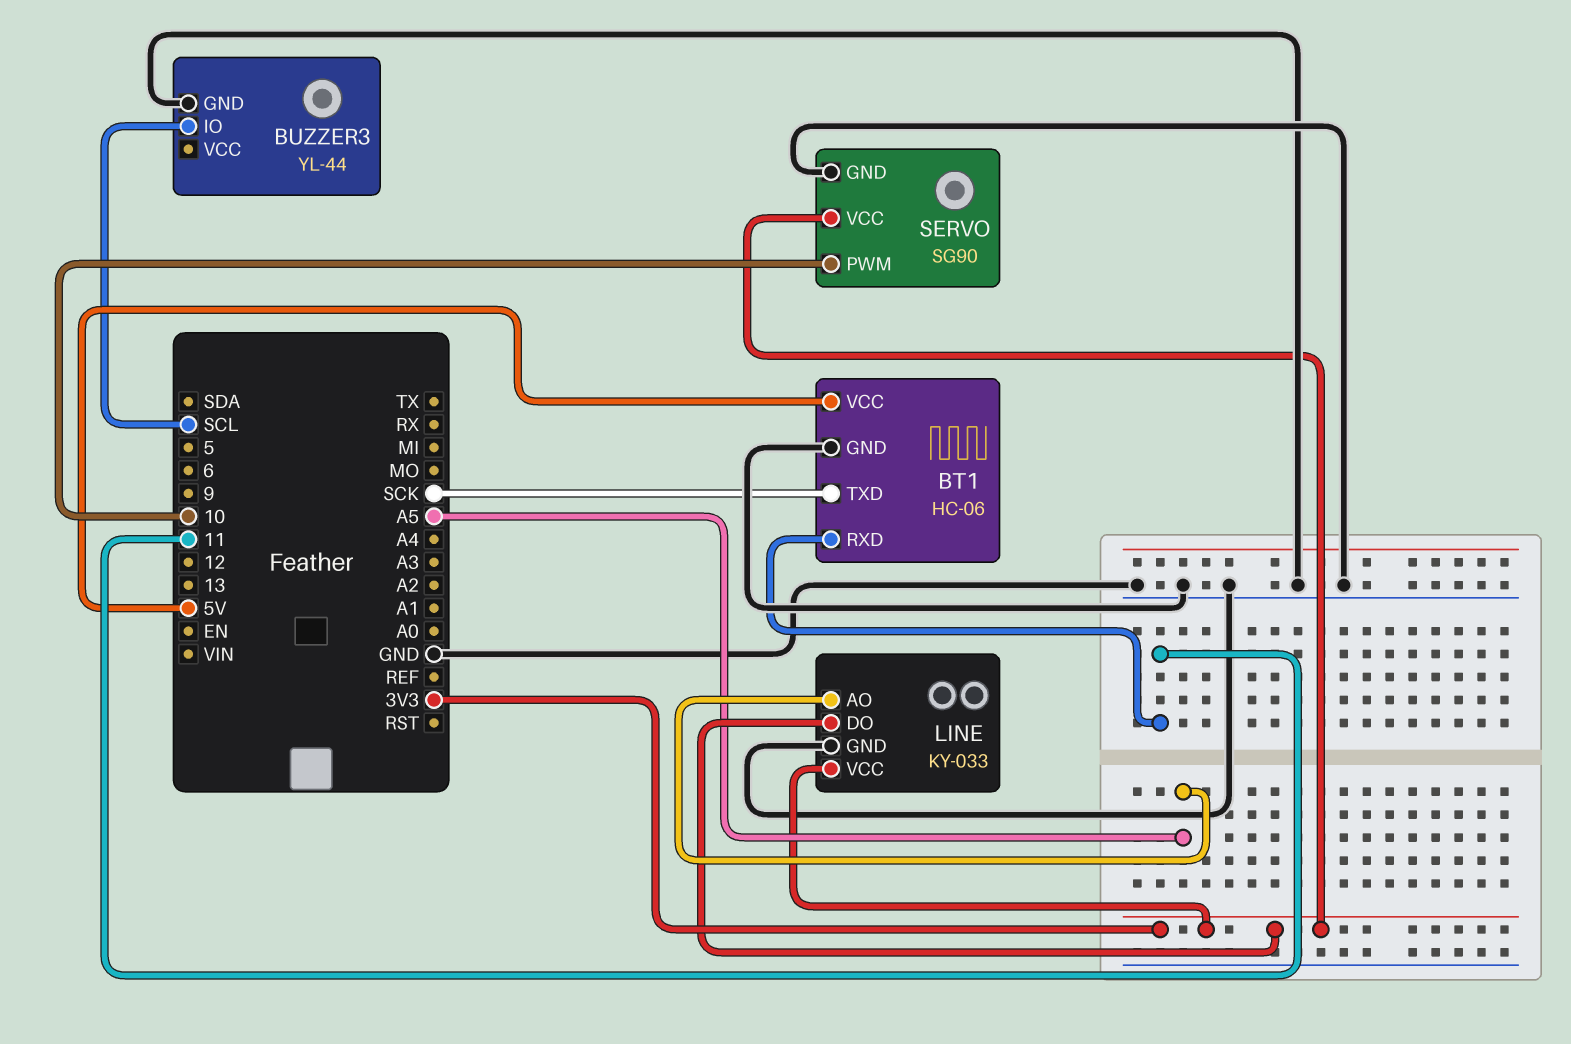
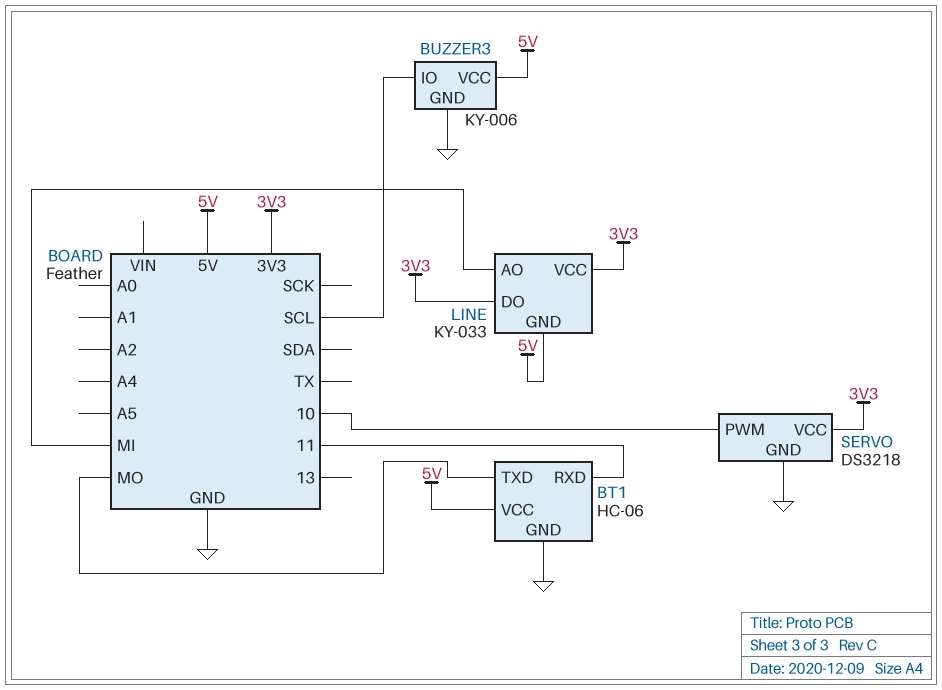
BT1 pin TXD: SCK -> MO
BUZZER3: YL-44 -> KY-006
BUZZER3 pin VCC: none -> 5V
LINE pin AO: A5 -> MI
LINE pin GND: GND -> 5V
SERVO: SG90 -> DS3218

